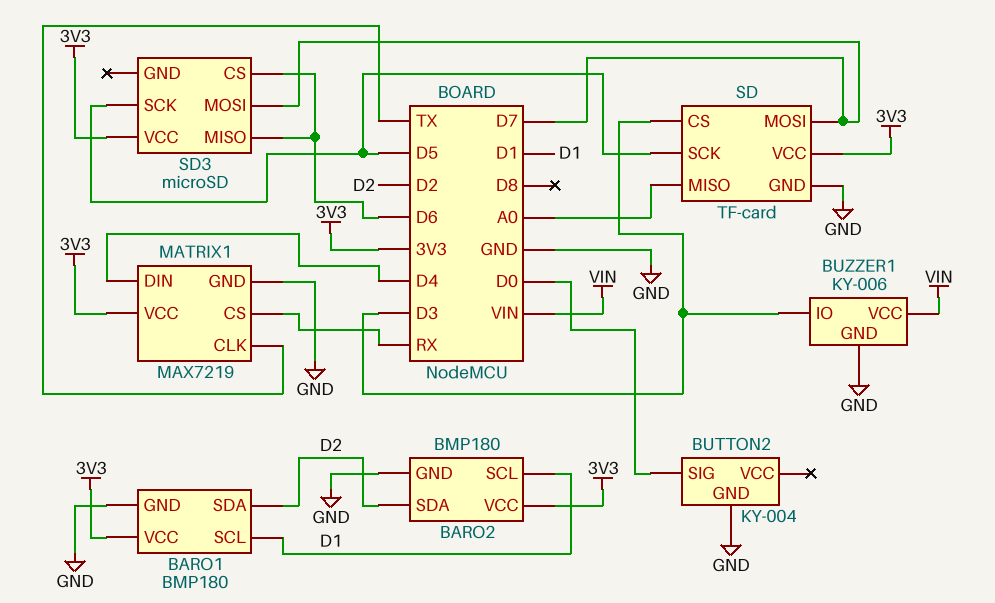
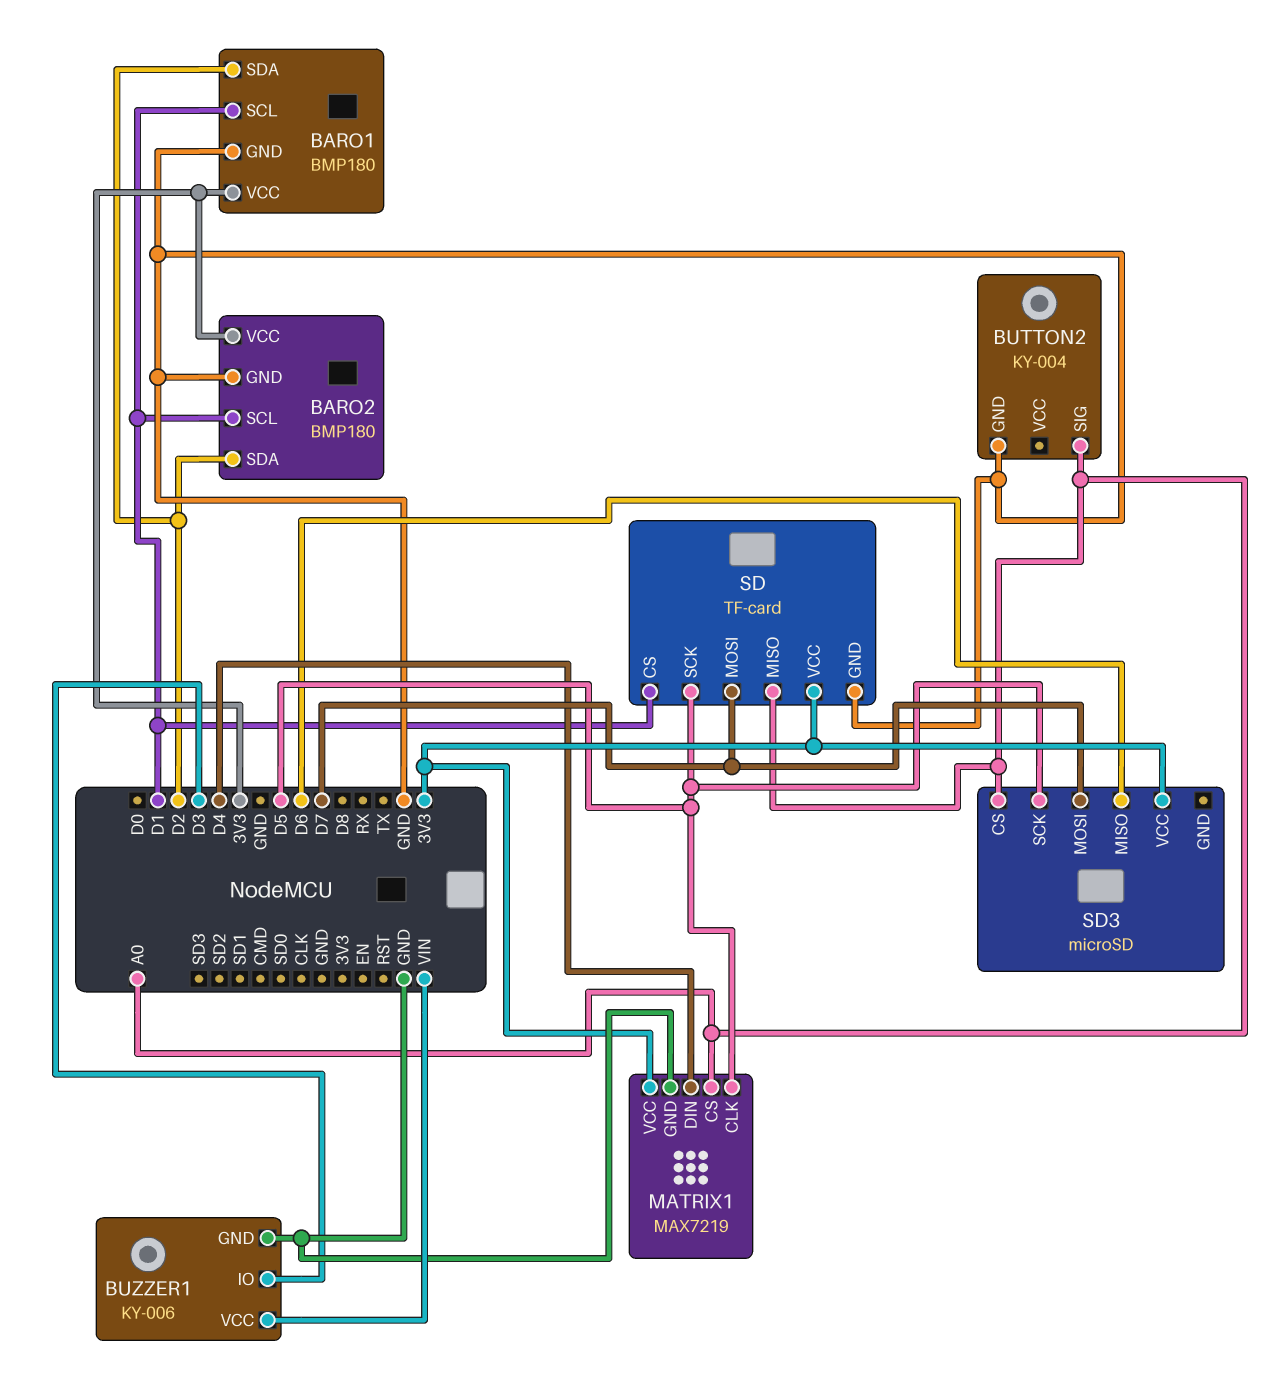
BUTTON2 pin SIG: D0 -> A0
MATRIX1 pin CLK: TX -> D5
MATRIX1 pin CS: RX -> A0
SD pin CS: D3 -> D1
SD3 pin CS: D6 -> A0

